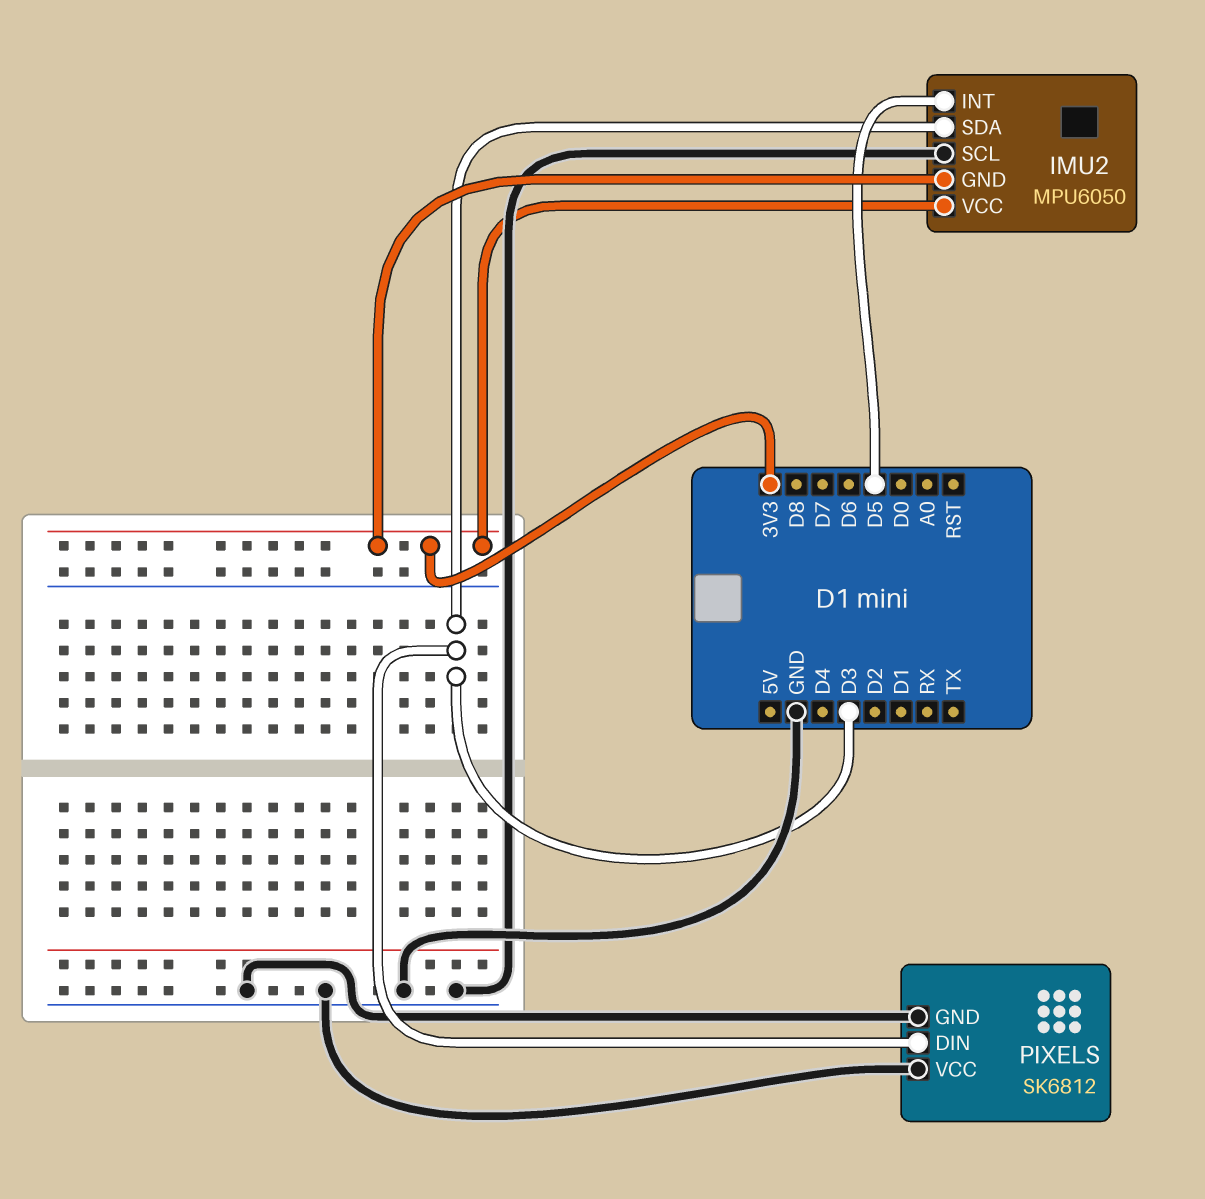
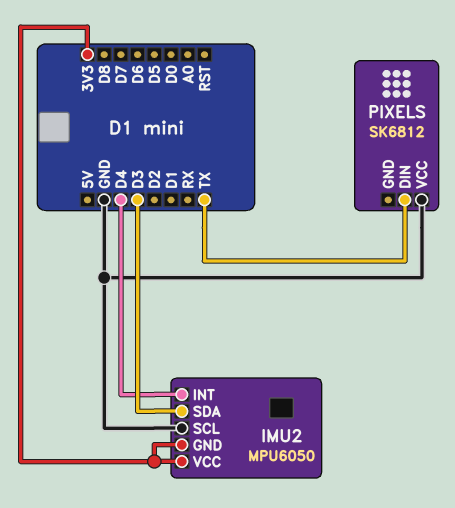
IMU2 pin INT: D5 -> D4
PIXELS pin DIN: D3 -> TX
PIXELS pin GND: GND -> none

